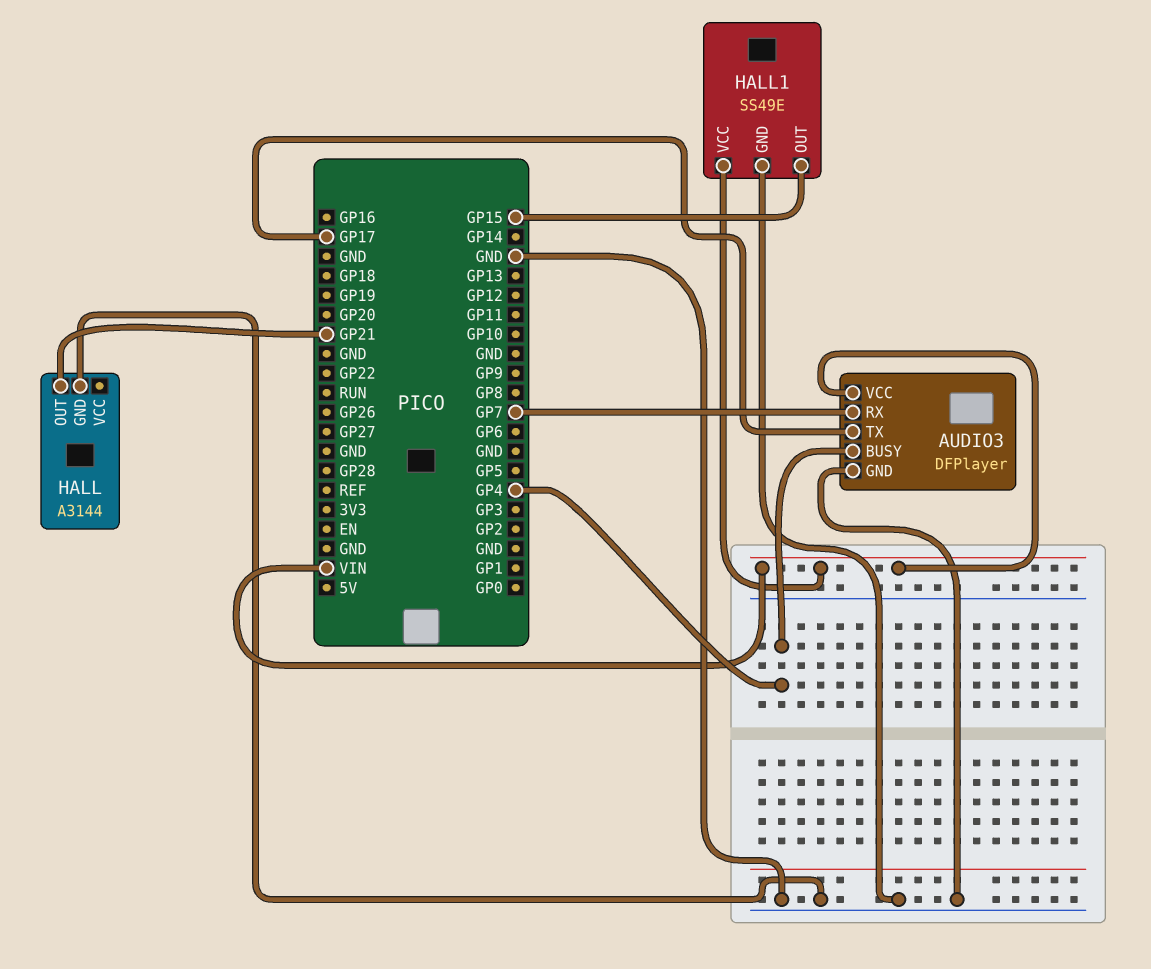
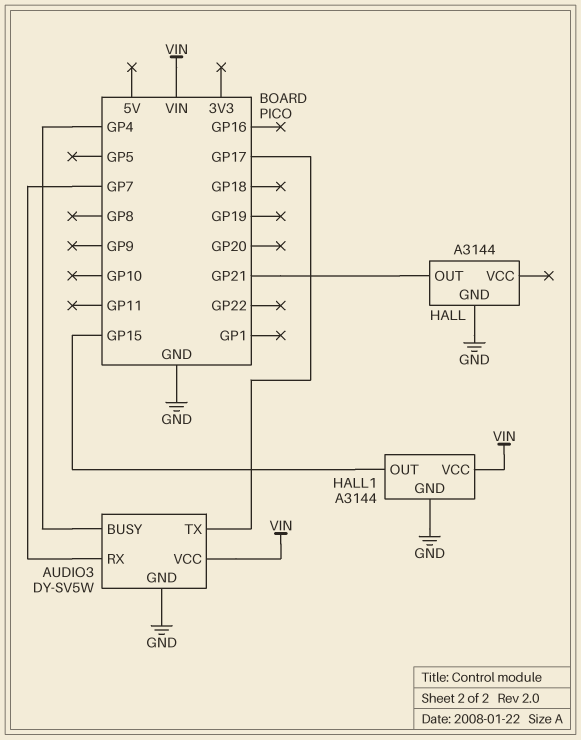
AUDIO3: DFPlayer -> DY-SV5W
HALL1: SS49E -> A3144

